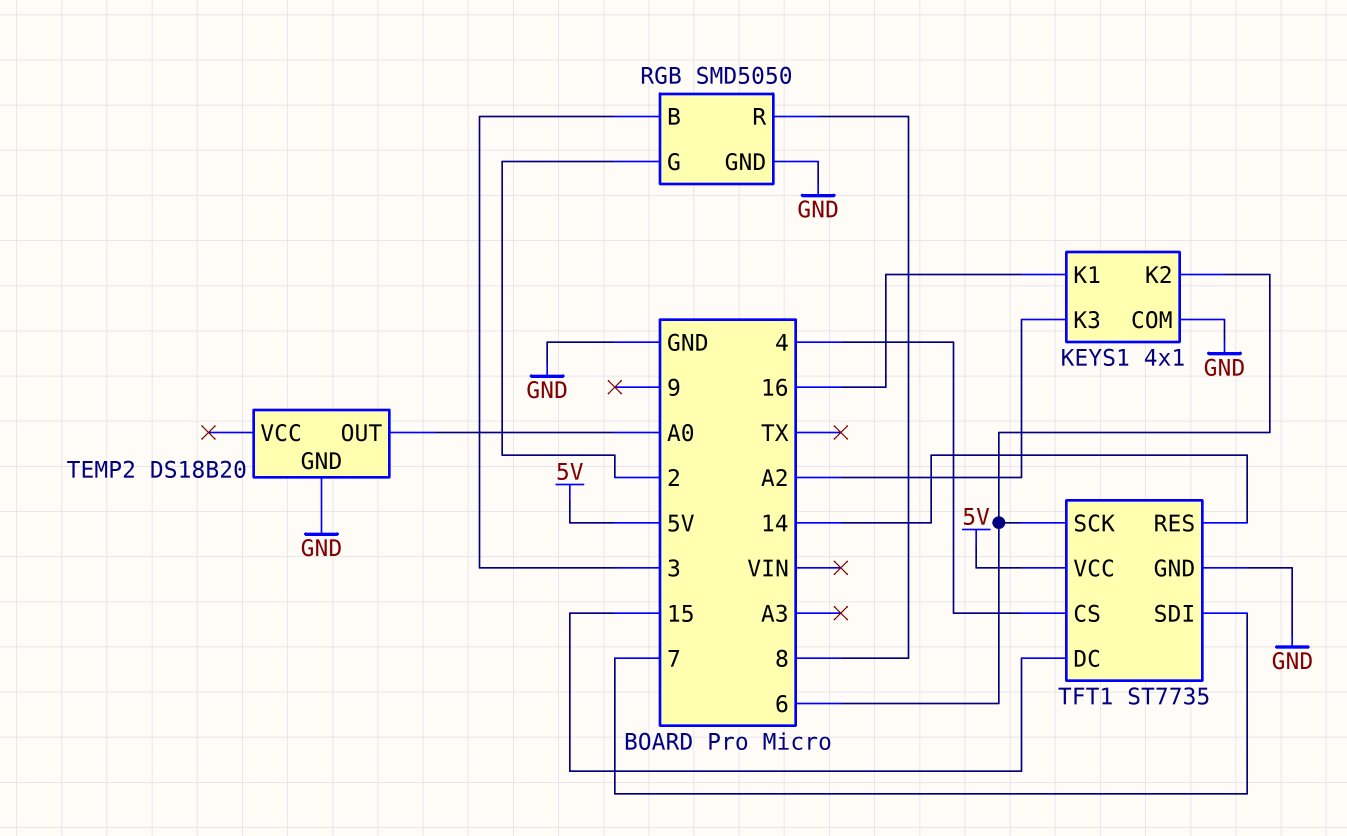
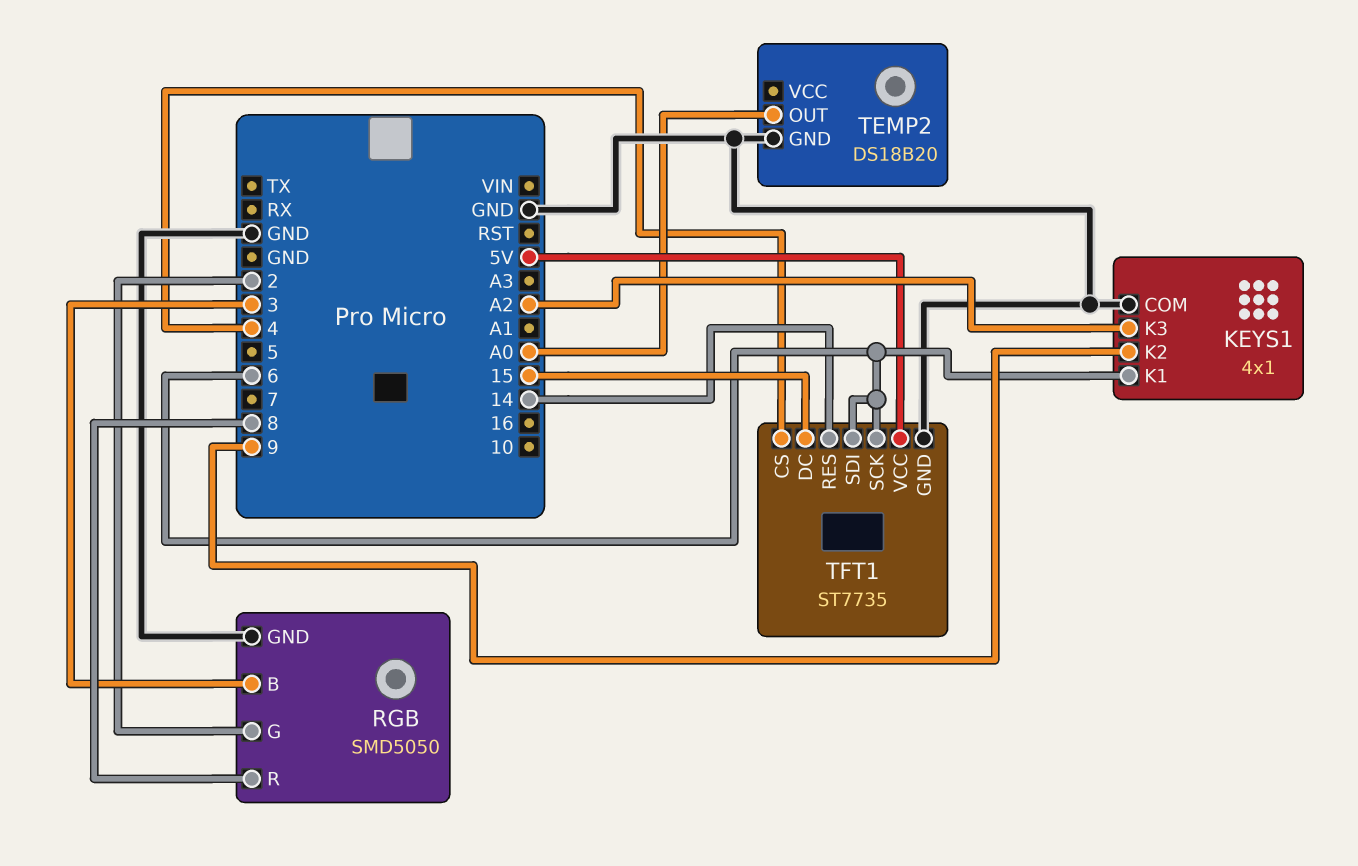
KEYS1 pin K1: 16 -> 6
KEYS1 pin K2: 6 -> 9
TFT1 pin SDI: 7 -> 6

